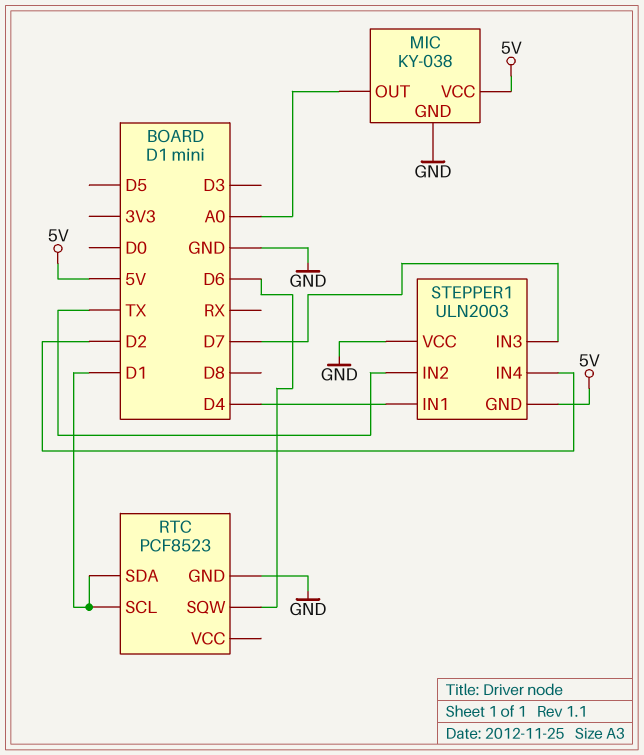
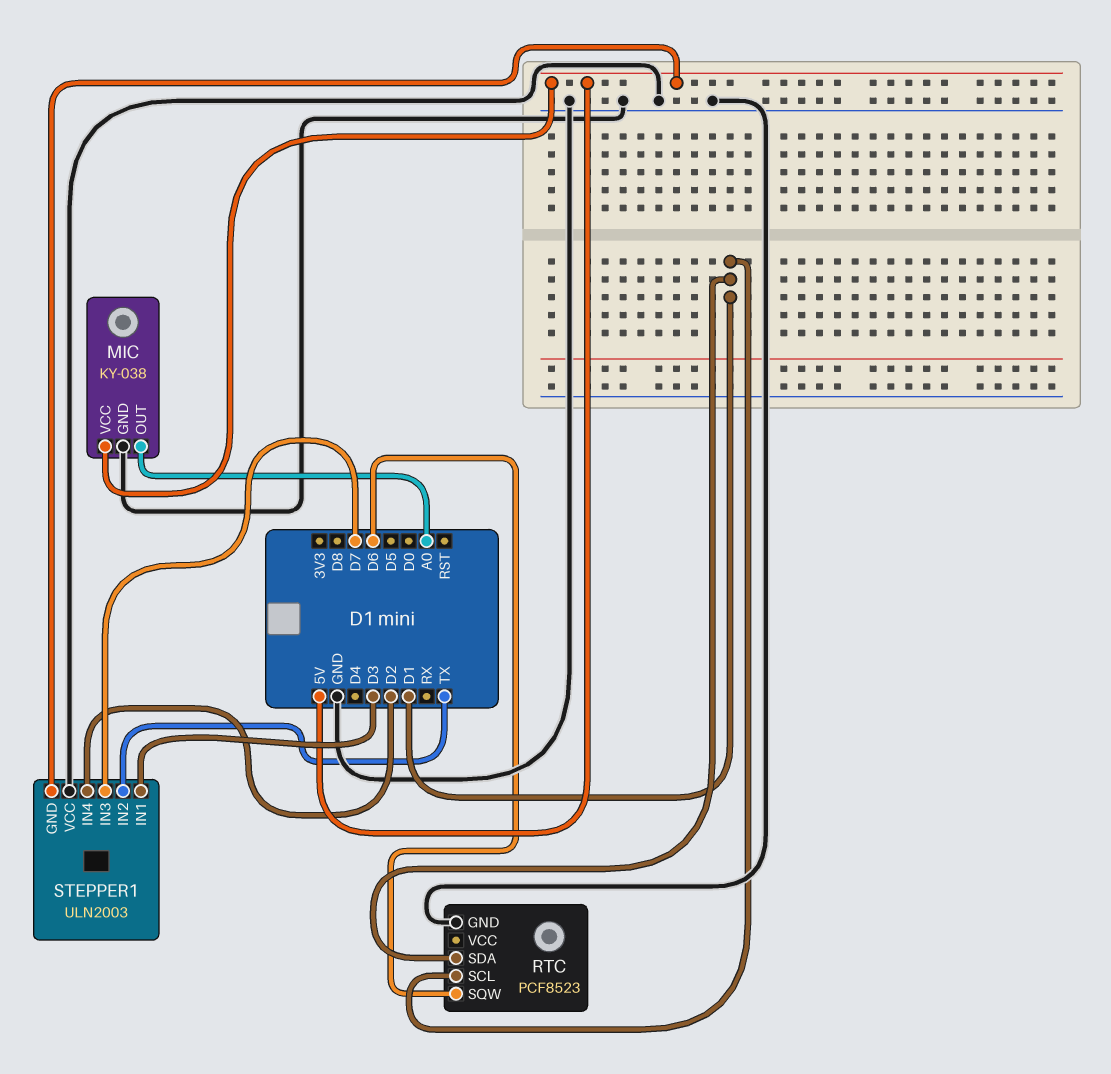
STEPPER1 pin IN1: D4 -> D3

